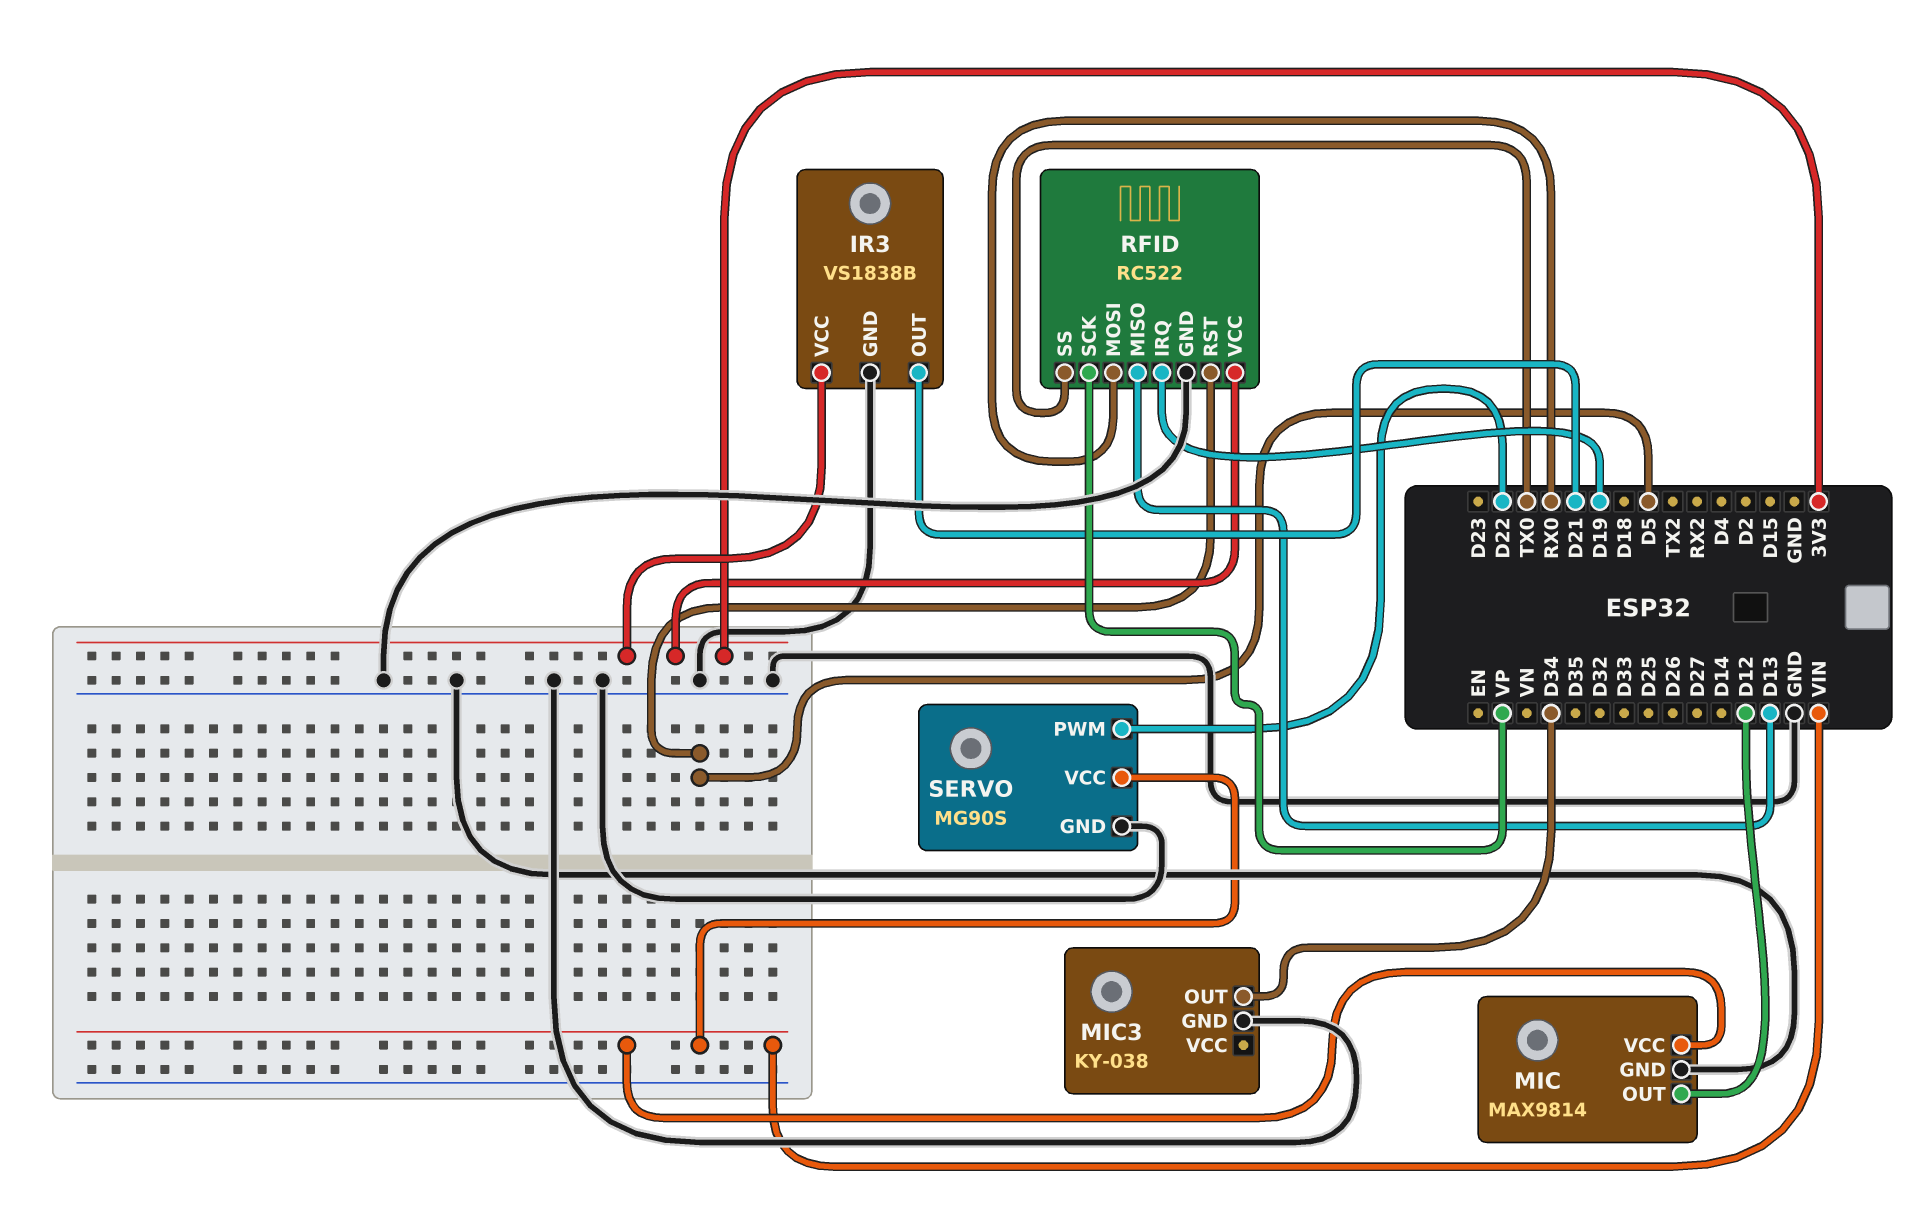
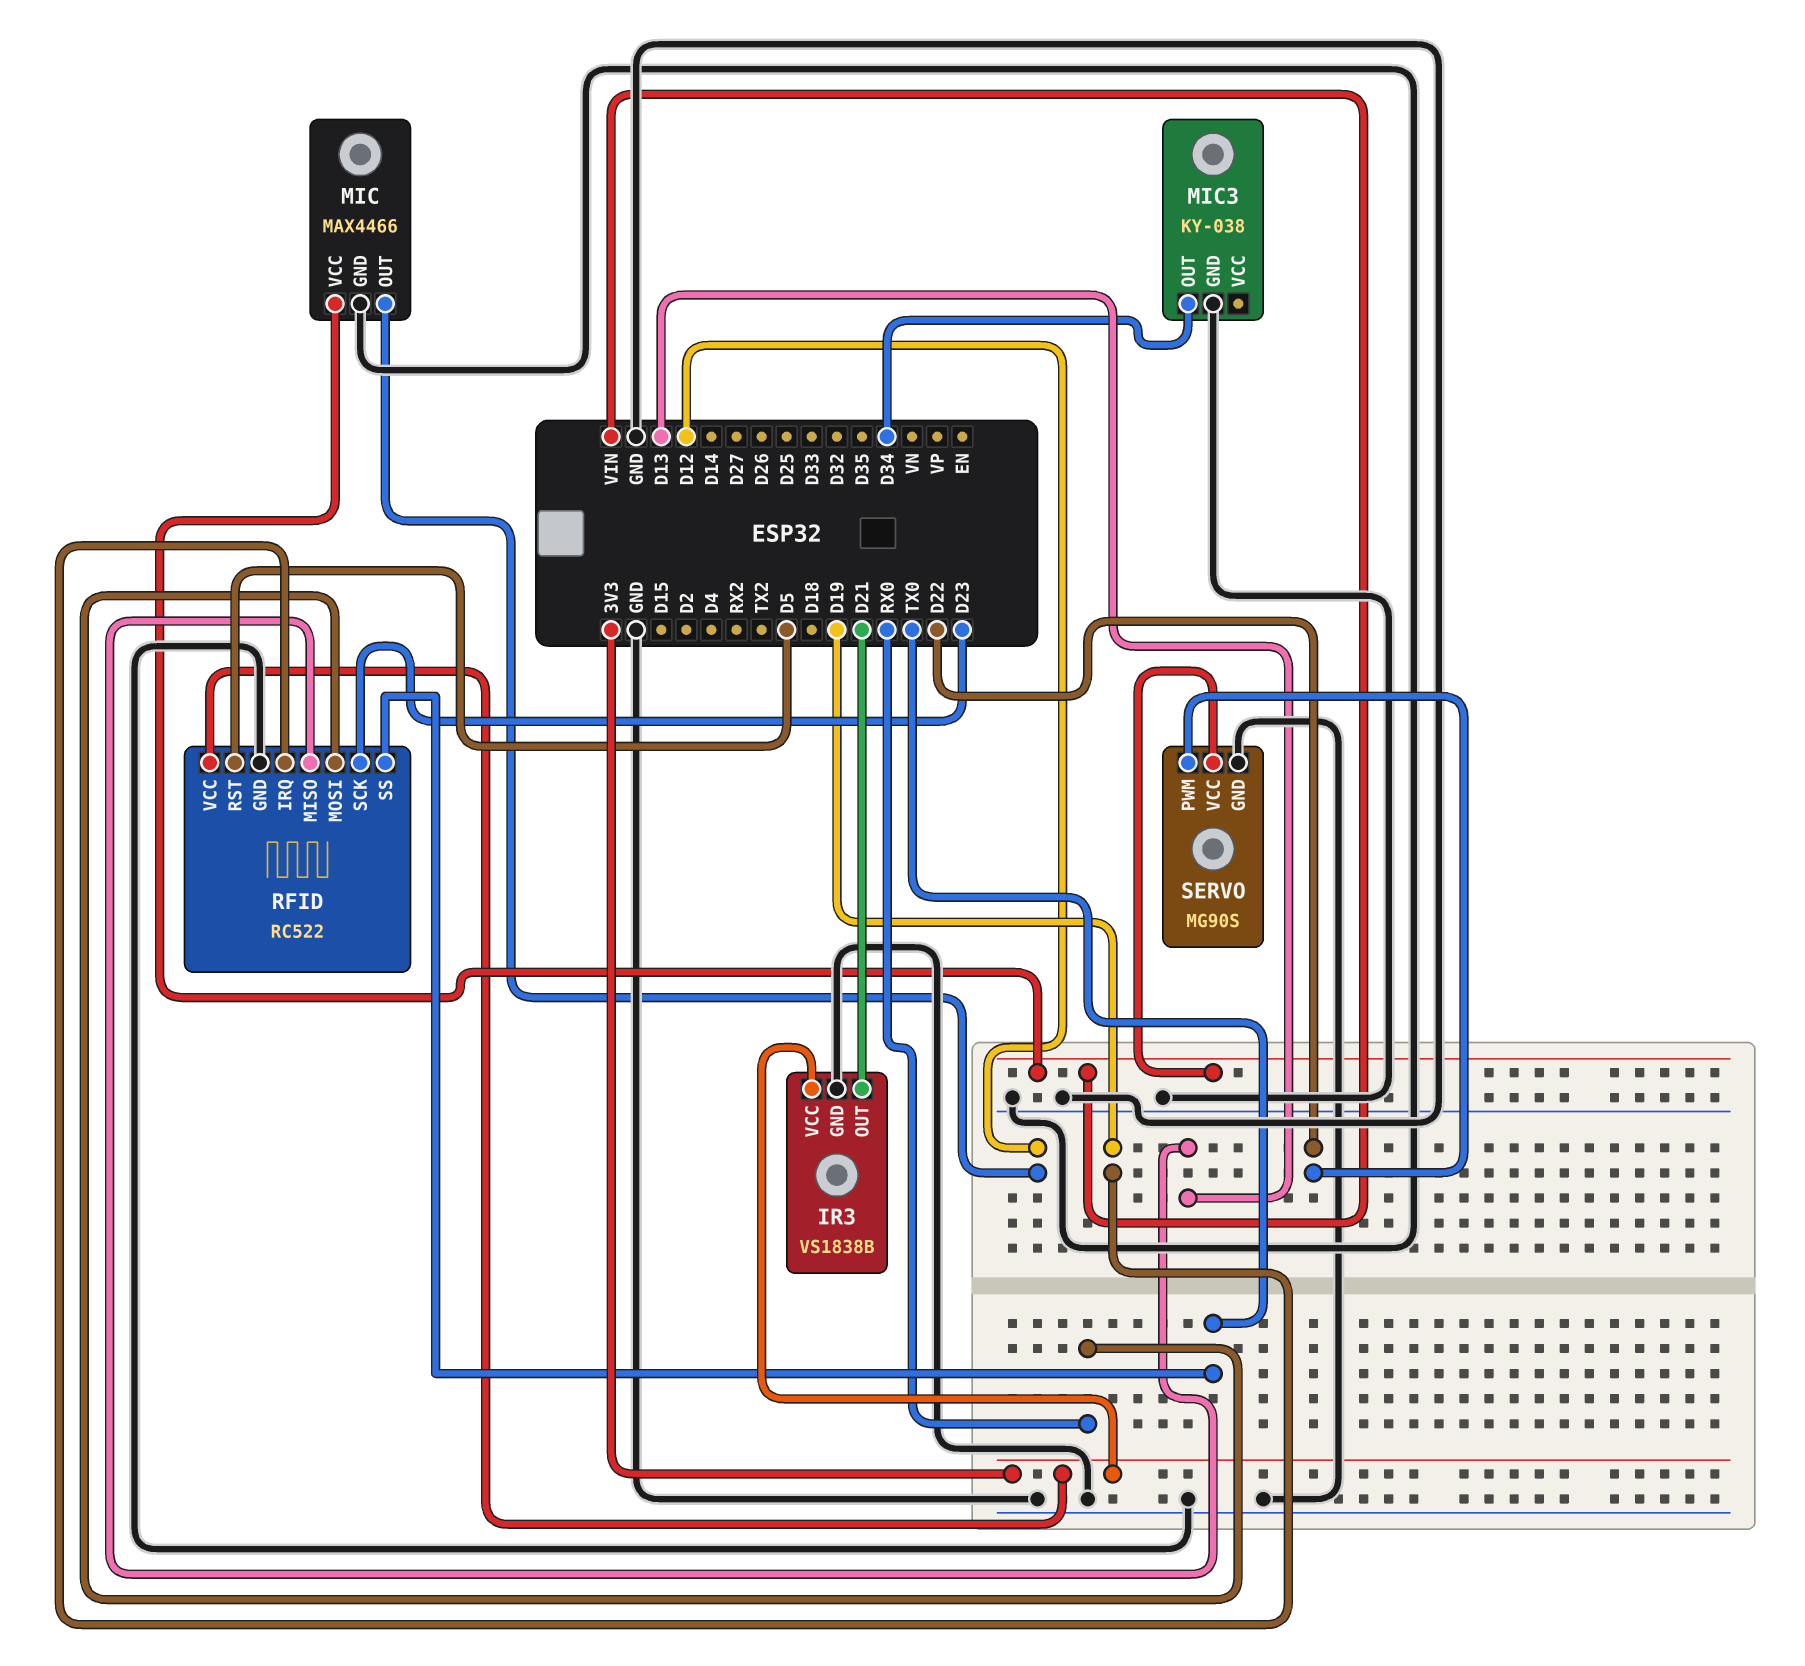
MIC: MAX9814 -> MAX4466
RFID pin SCK: VP -> D23

